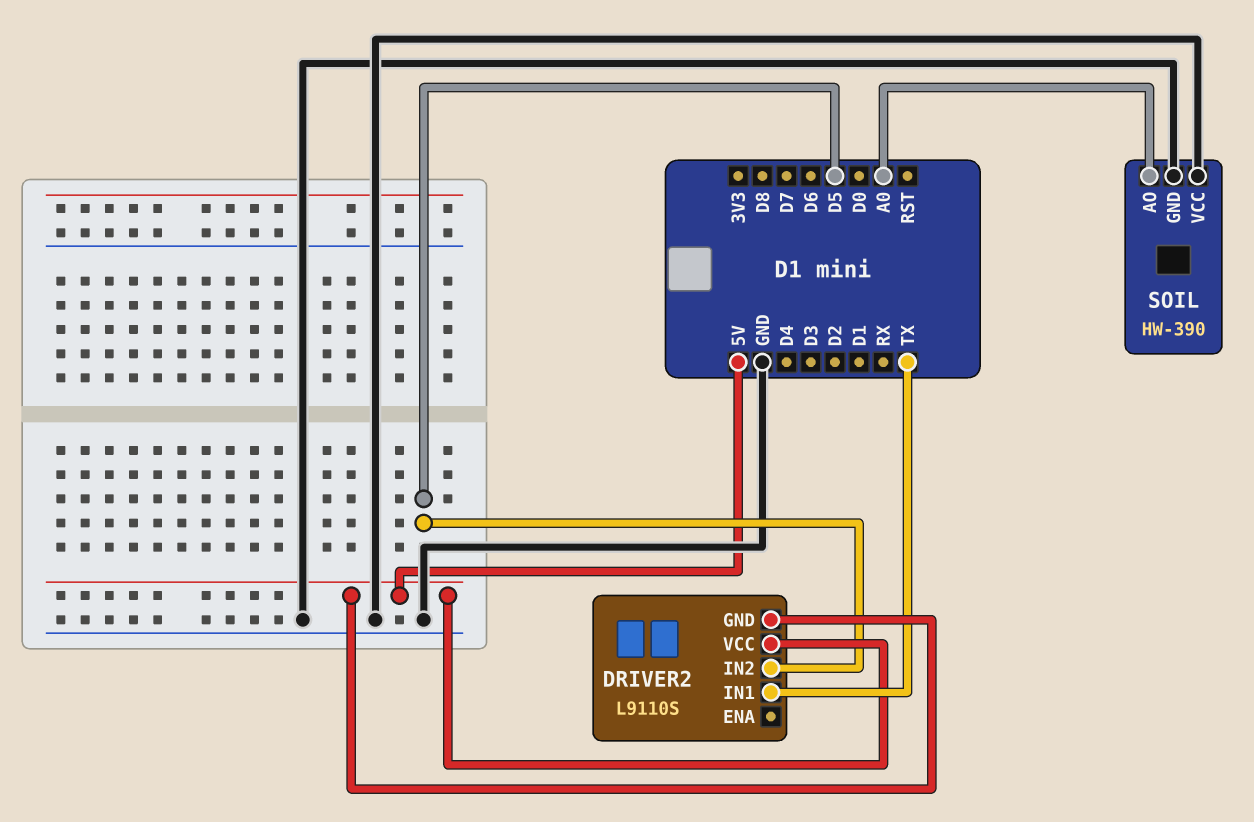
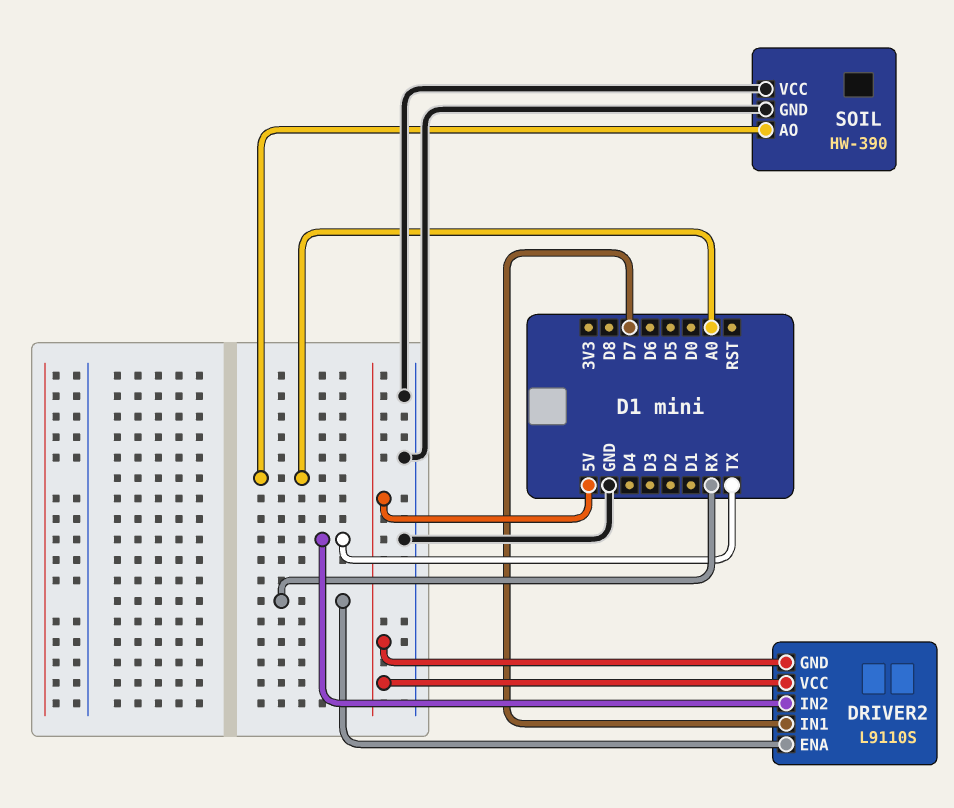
DRIVER2 pin ENA: none -> RX
DRIVER2 pin IN1: TX -> D7
DRIVER2 pin IN2: D5 -> TX

